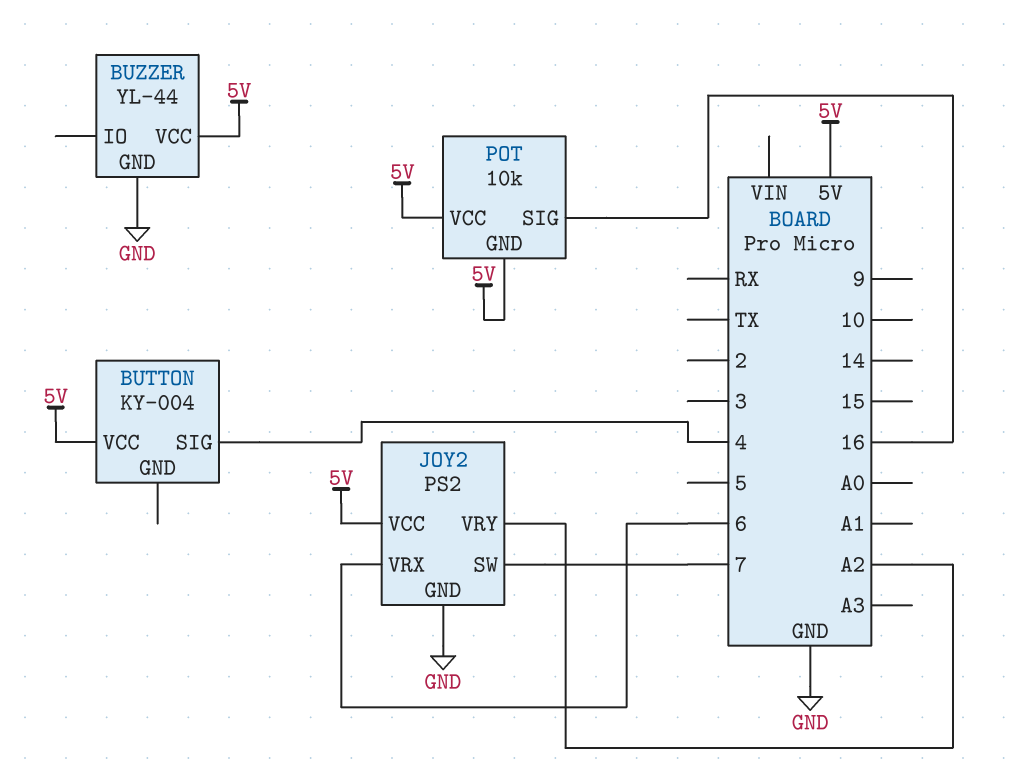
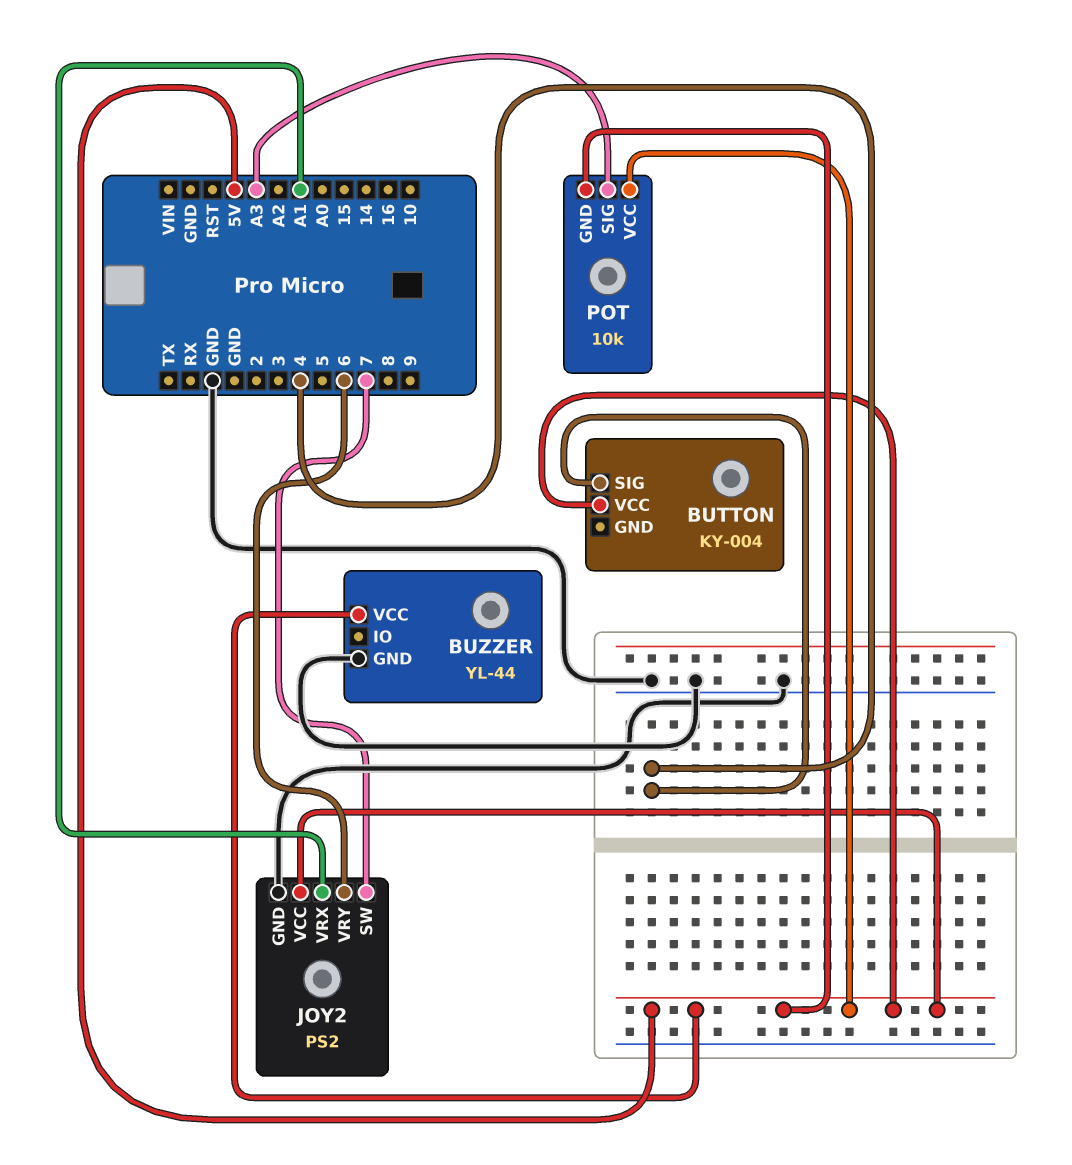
JOY2 pin VRX: 6 -> A1
JOY2 pin VRY: A2 -> 6
POT pin SIG: 16 -> A3

